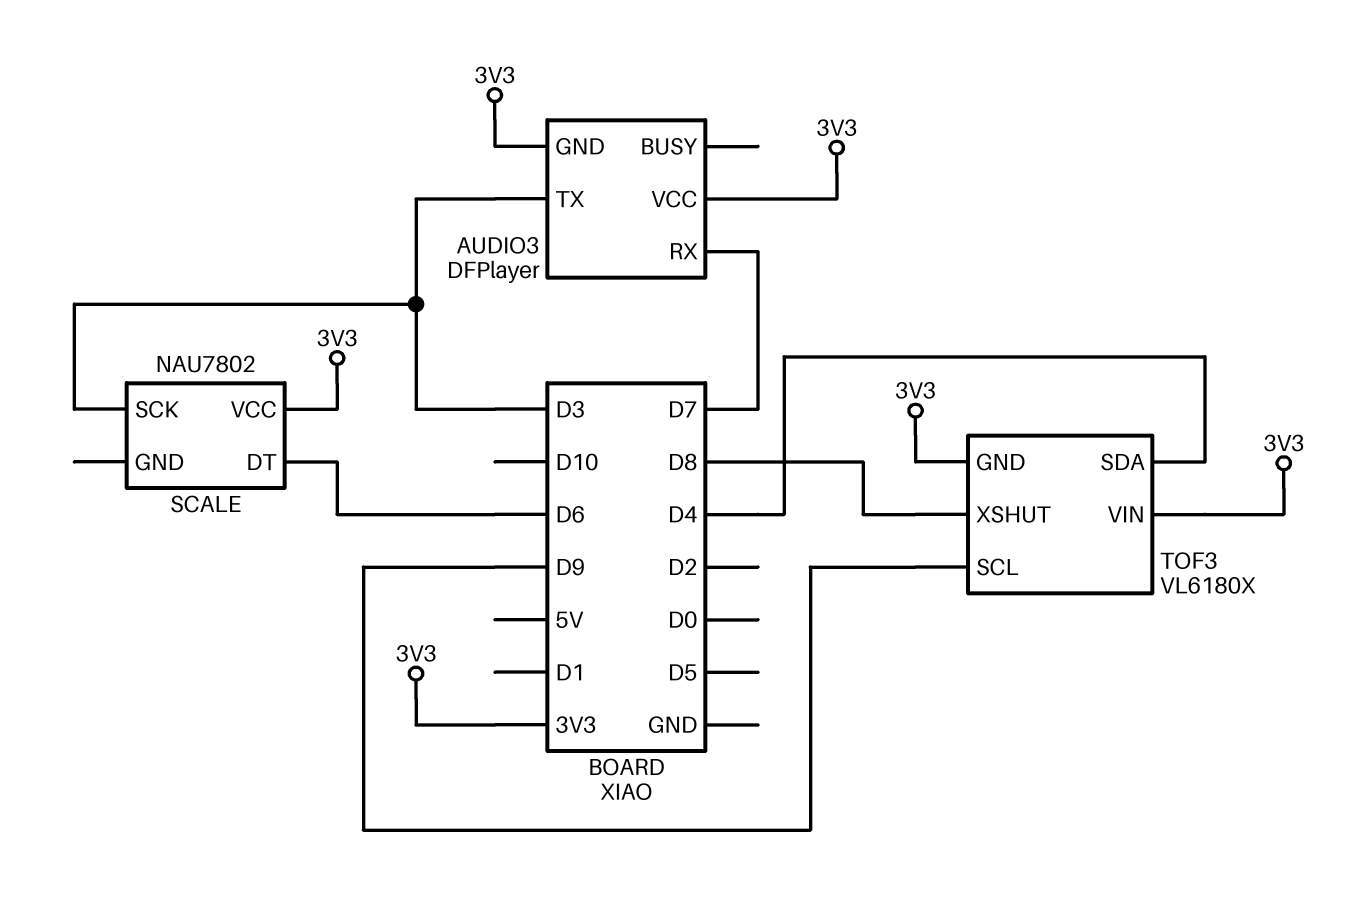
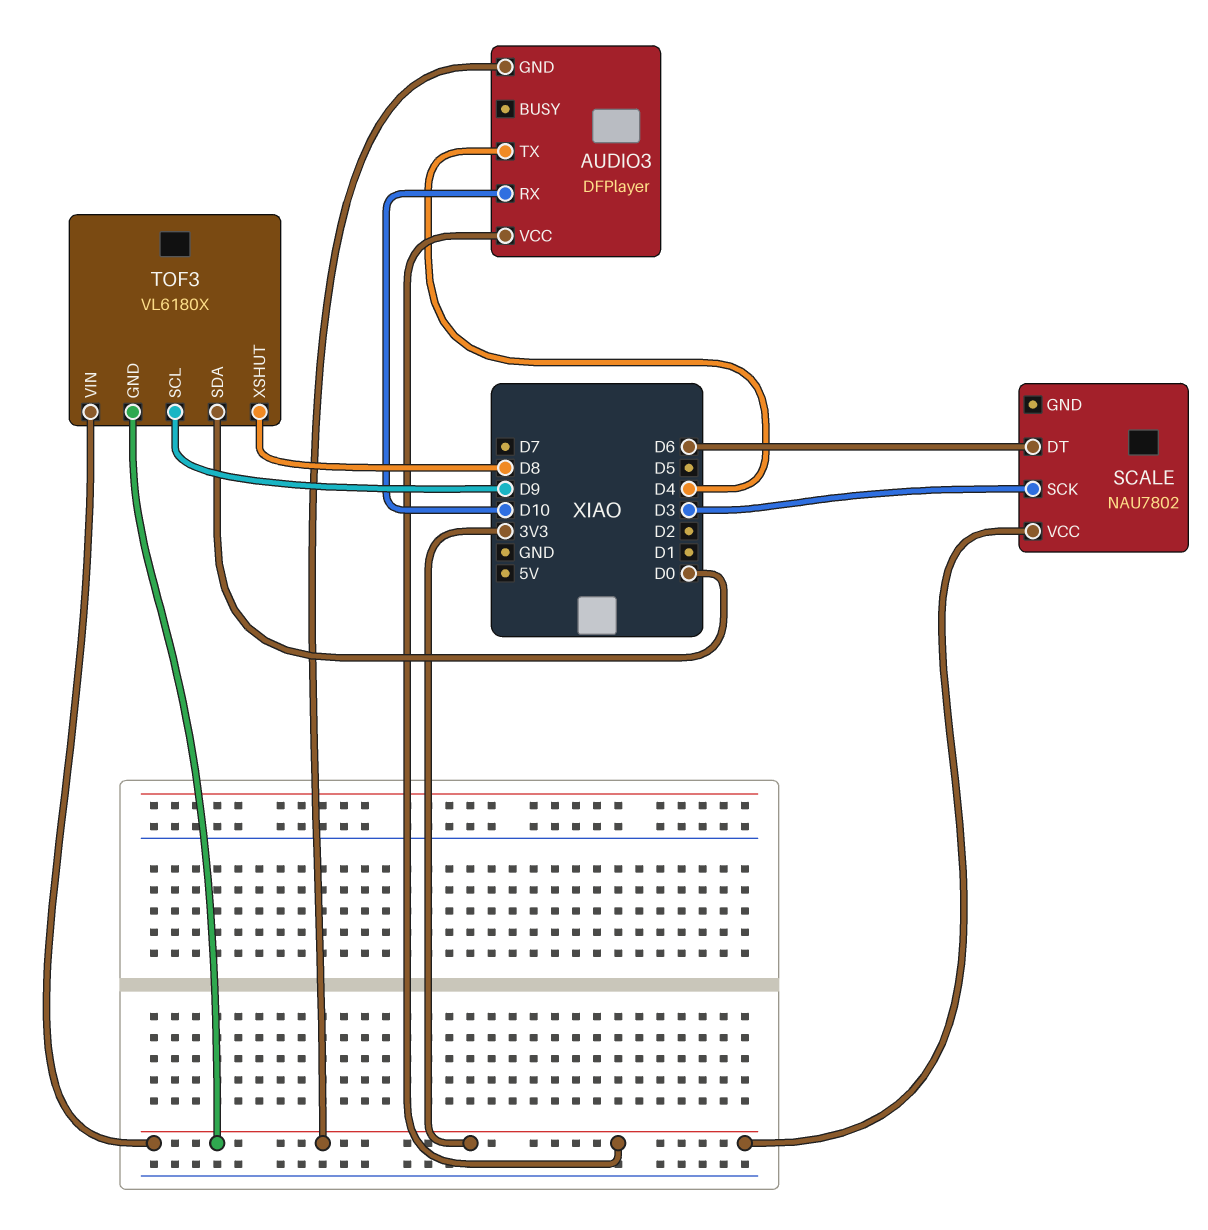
AUDIO3 pin RX: D7 -> D10
AUDIO3 pin TX: D3 -> D4
TOF3 pin SDA: D4 -> D0

